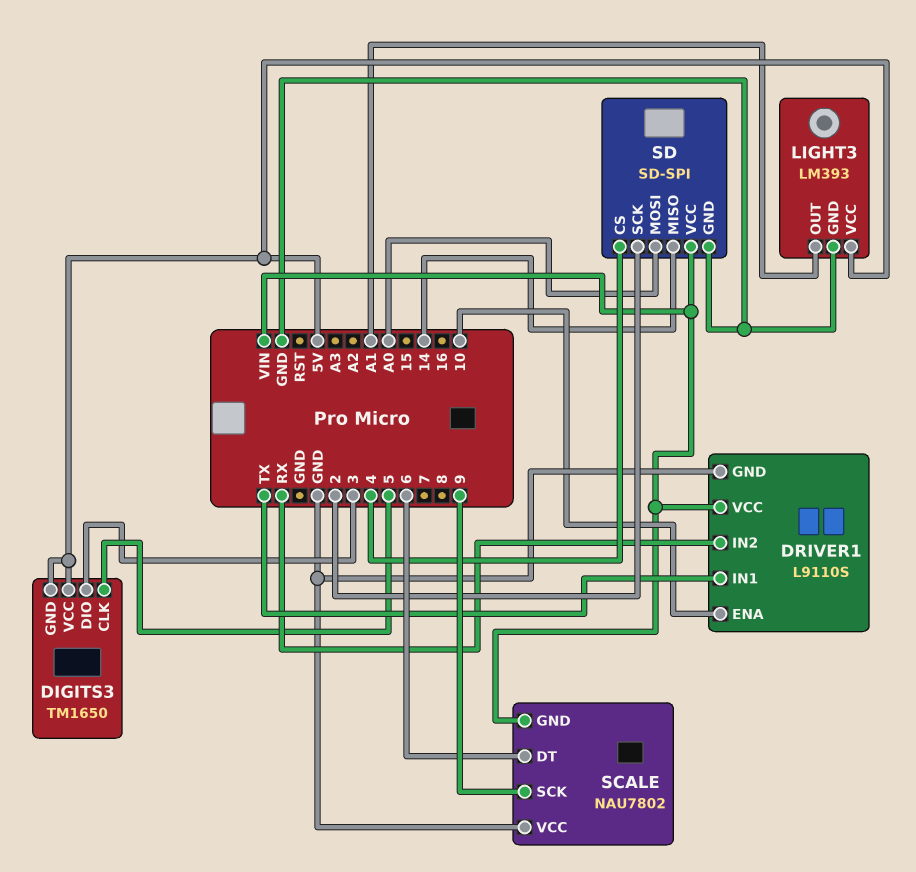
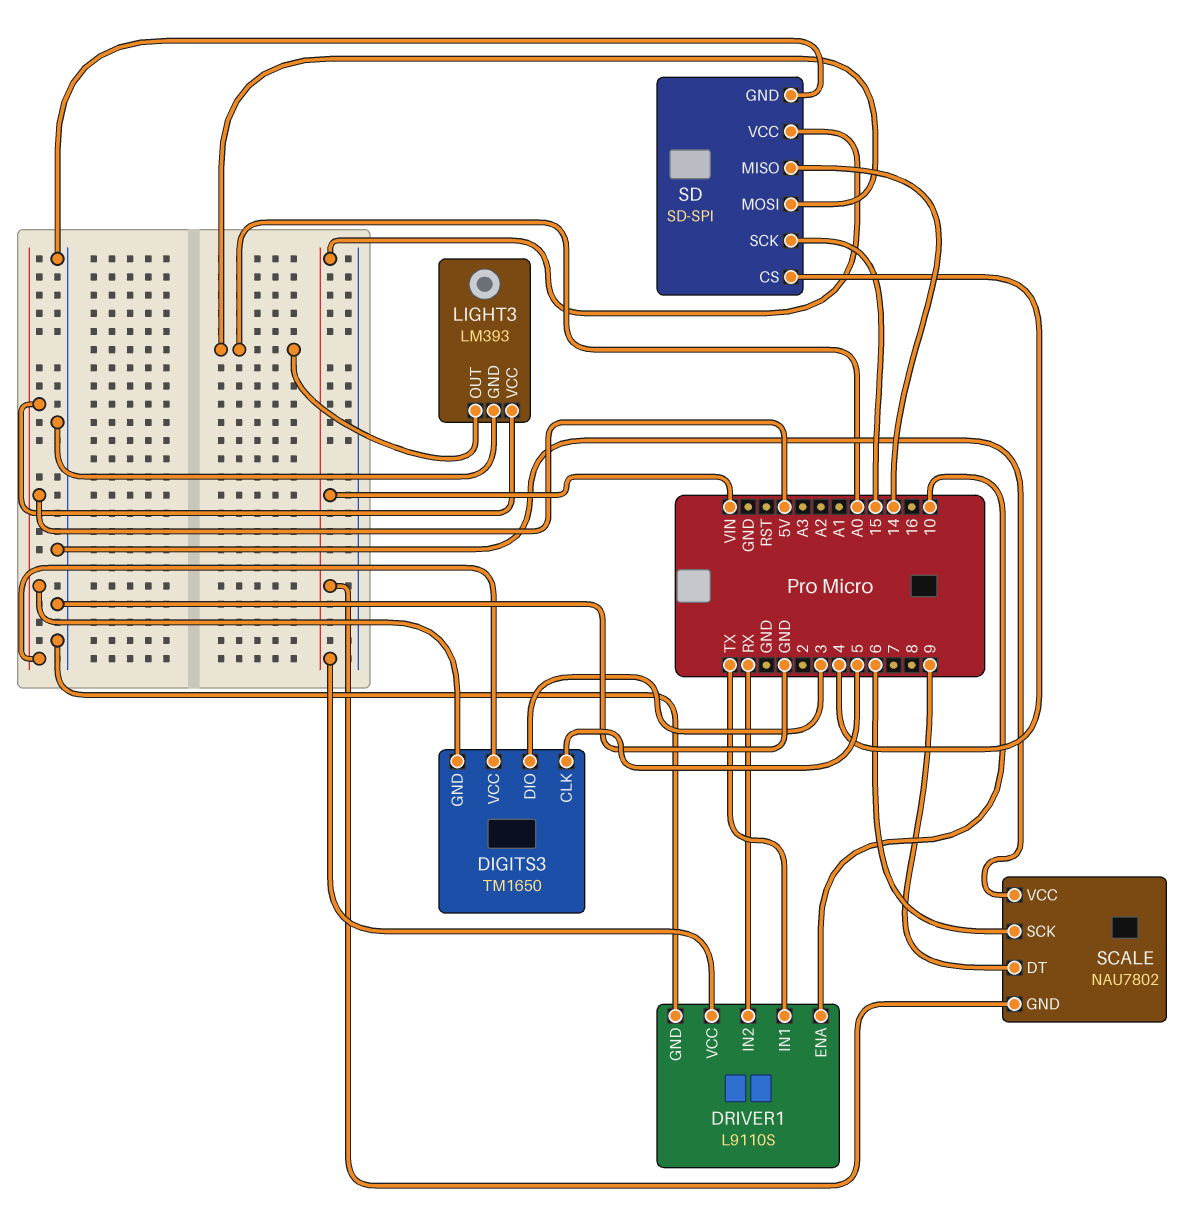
LIGHT3 pin OUT: A1 -> A0
SCALE pin DT: 6 -> 9
SCALE pin SCK: 9 -> 6
SD pin SCK: 2 -> 15

